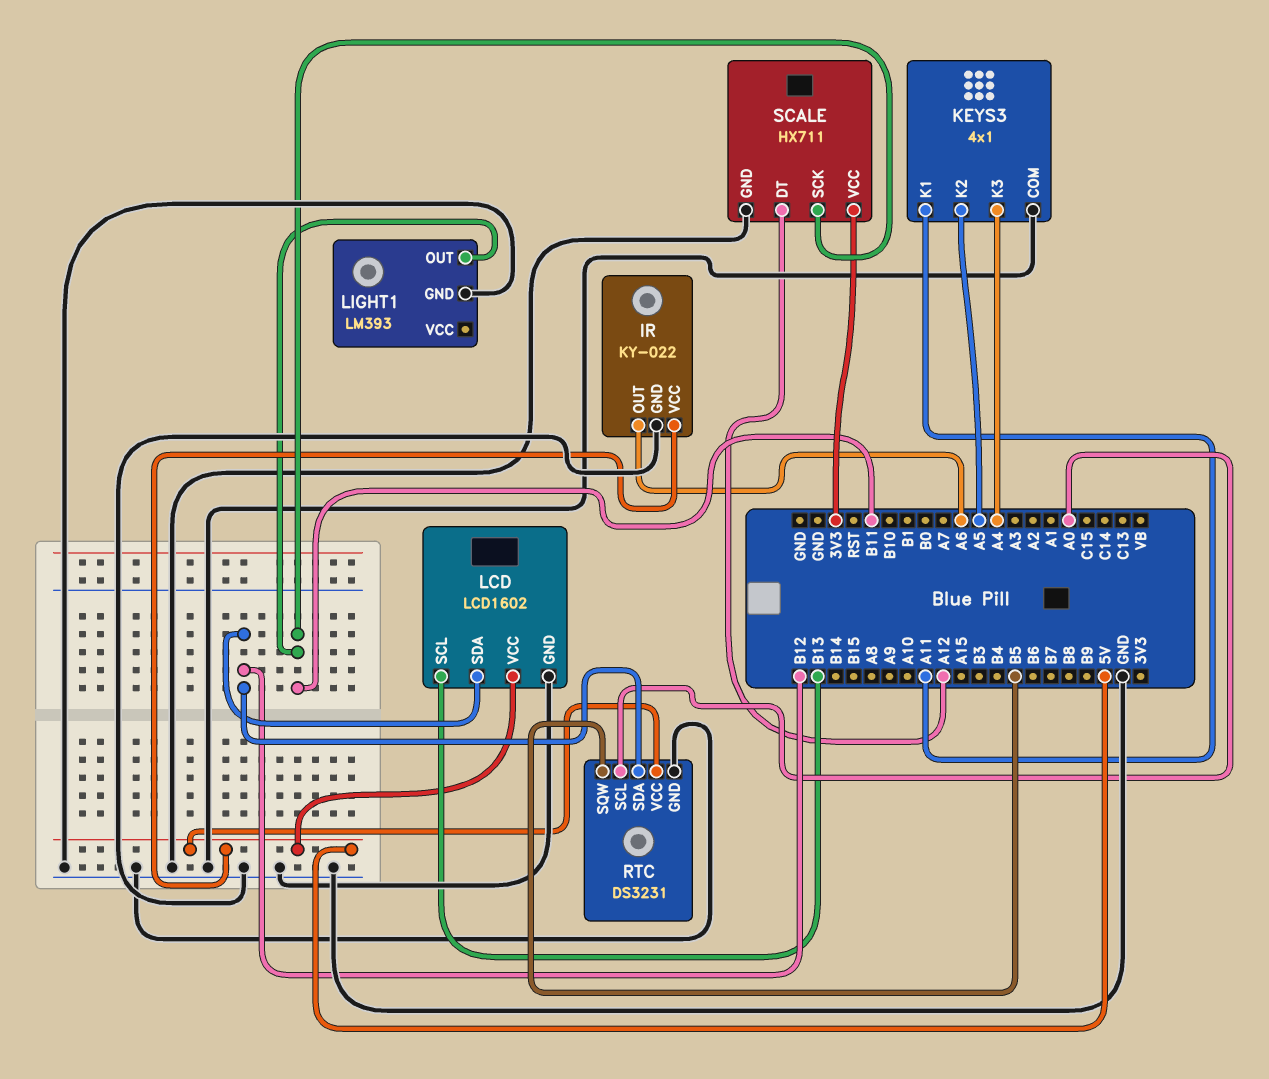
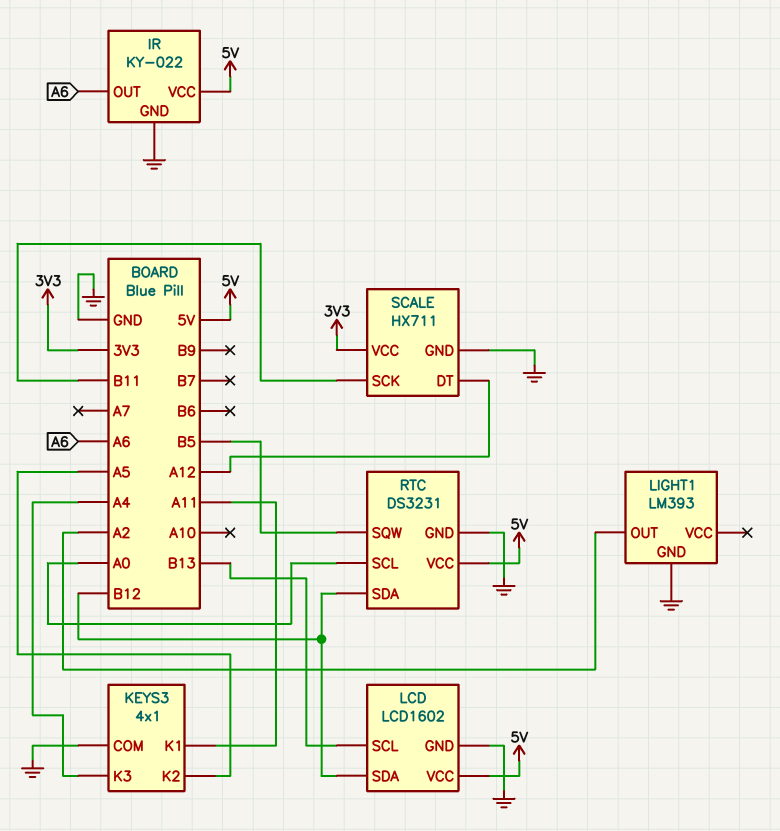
LIGHT1 pin OUT: B11 -> A2

